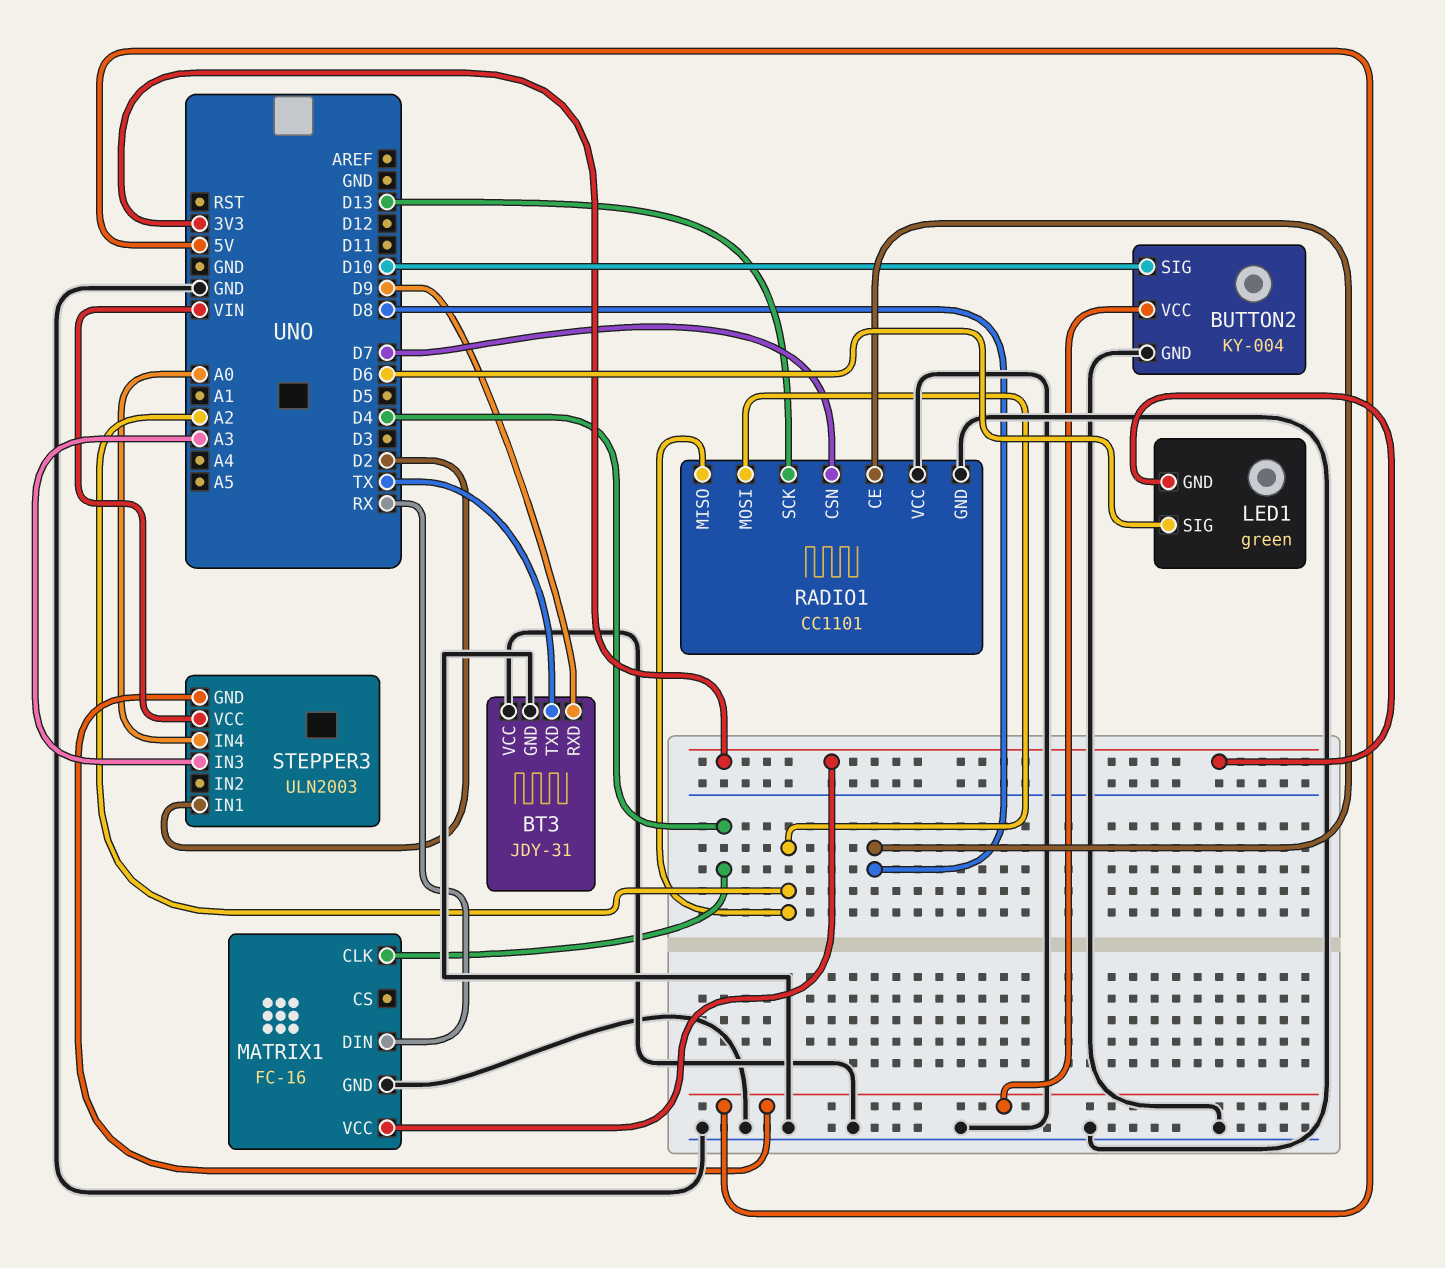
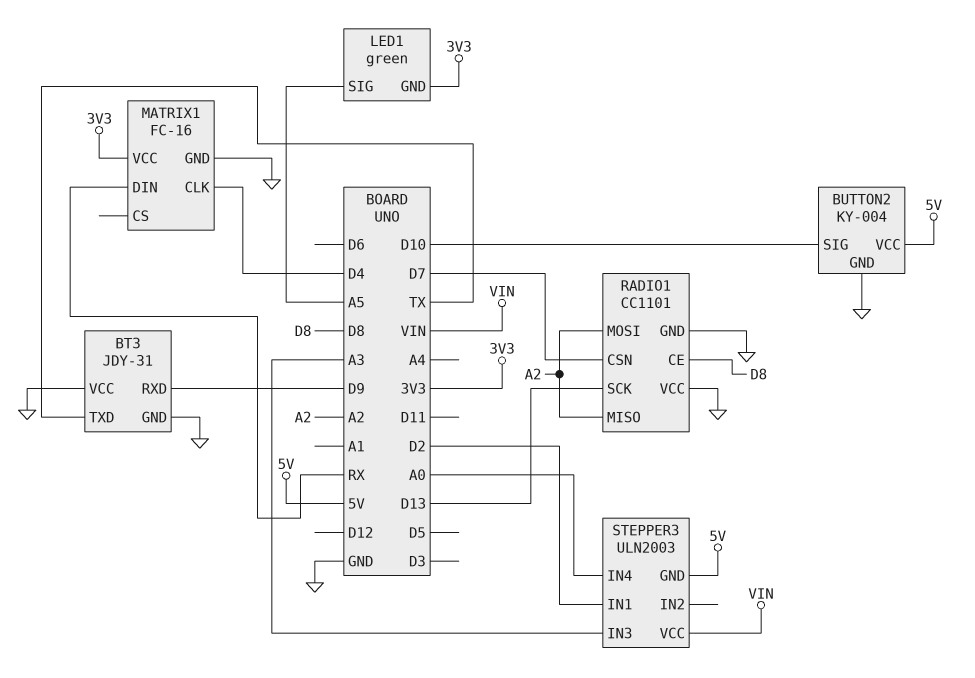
LED1 pin SIG: D6 -> A5

